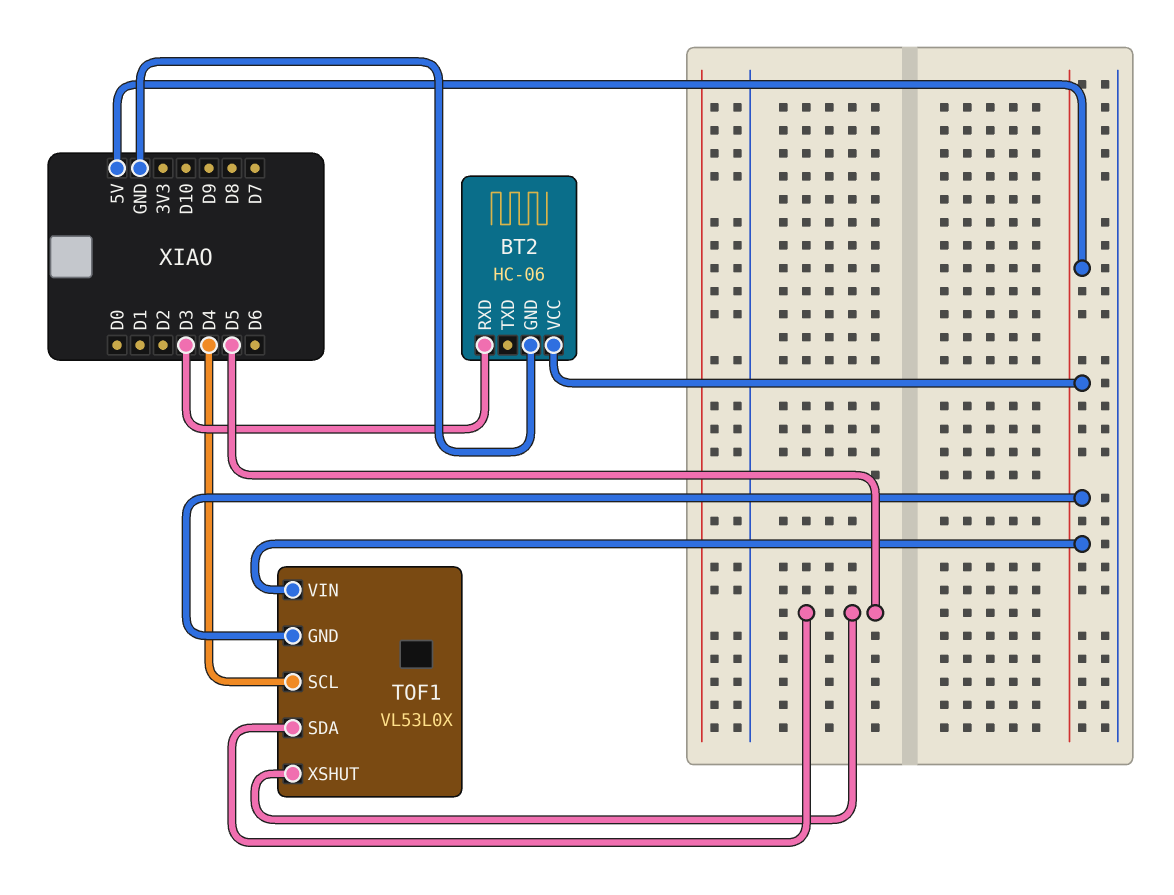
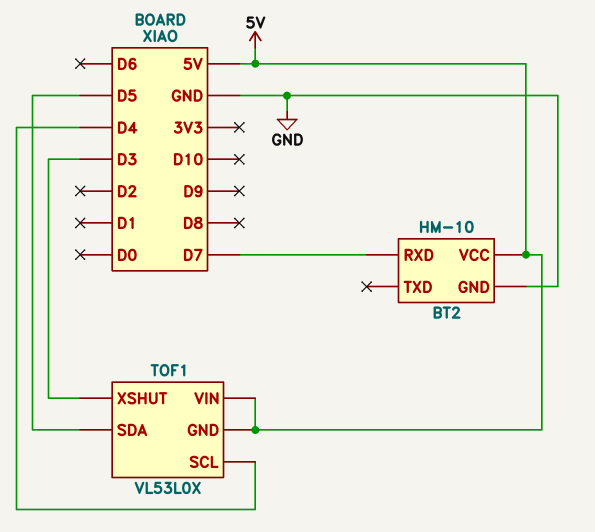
BT2: HC-06 -> HM-10
BT2 pin RXD: D3 -> D7
TOF1 pin XSHUT: D5 -> D3

